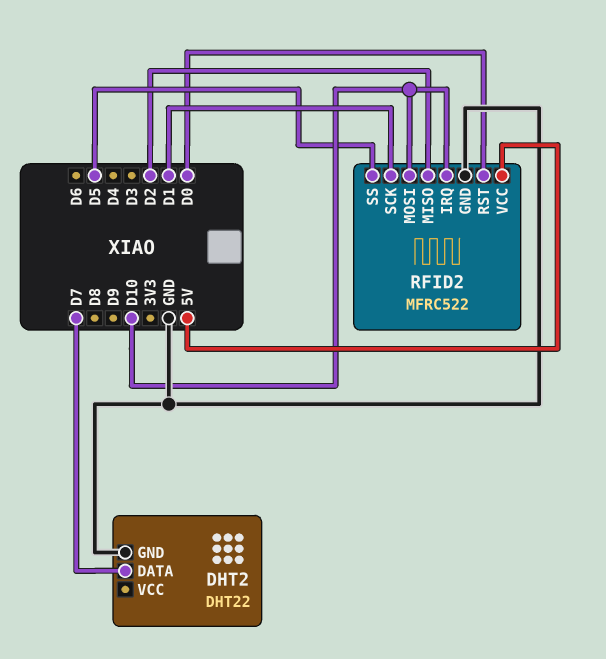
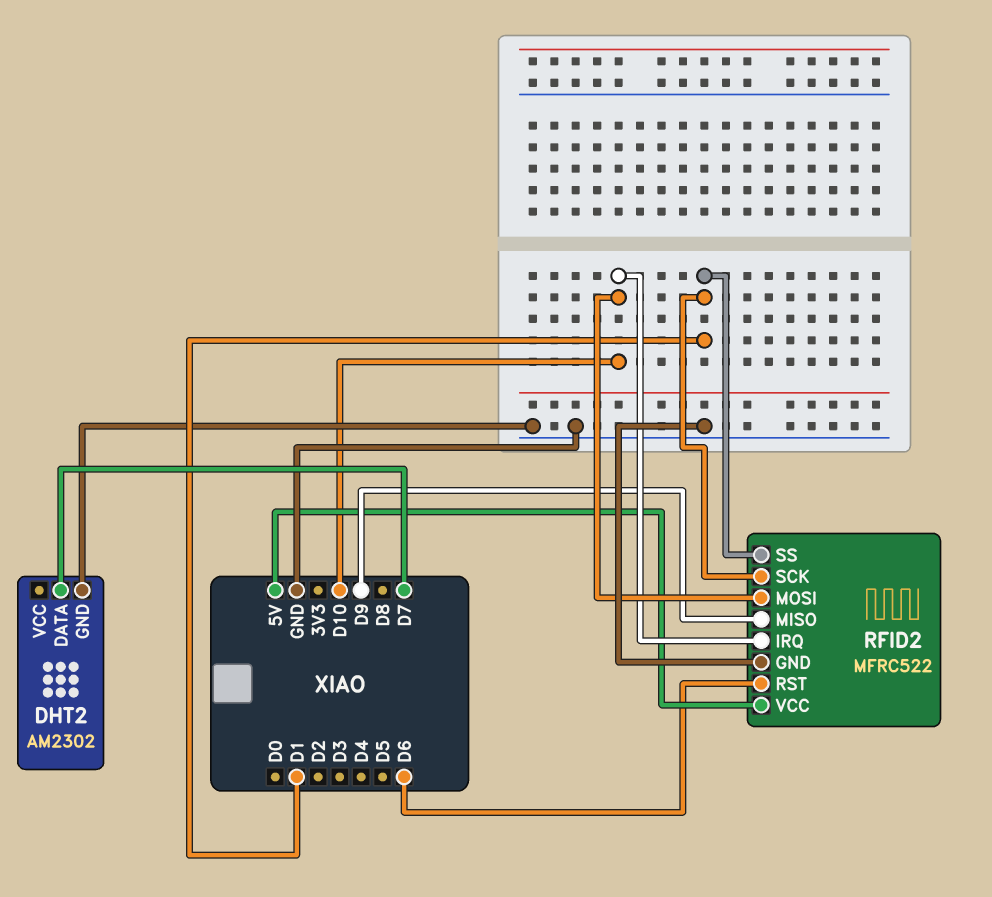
DHT2: DHT22 -> AM2302
RFID2 pin MISO: D2 -> D9
RFID2 pin RST: D0 -> D6
RFID2 pin SS: D5 -> D1

